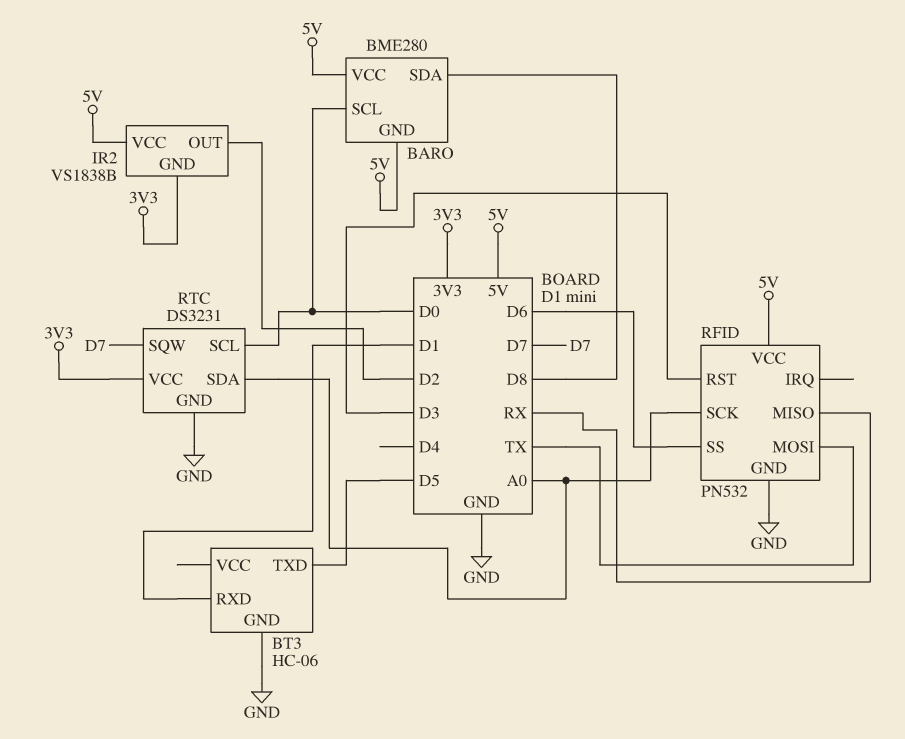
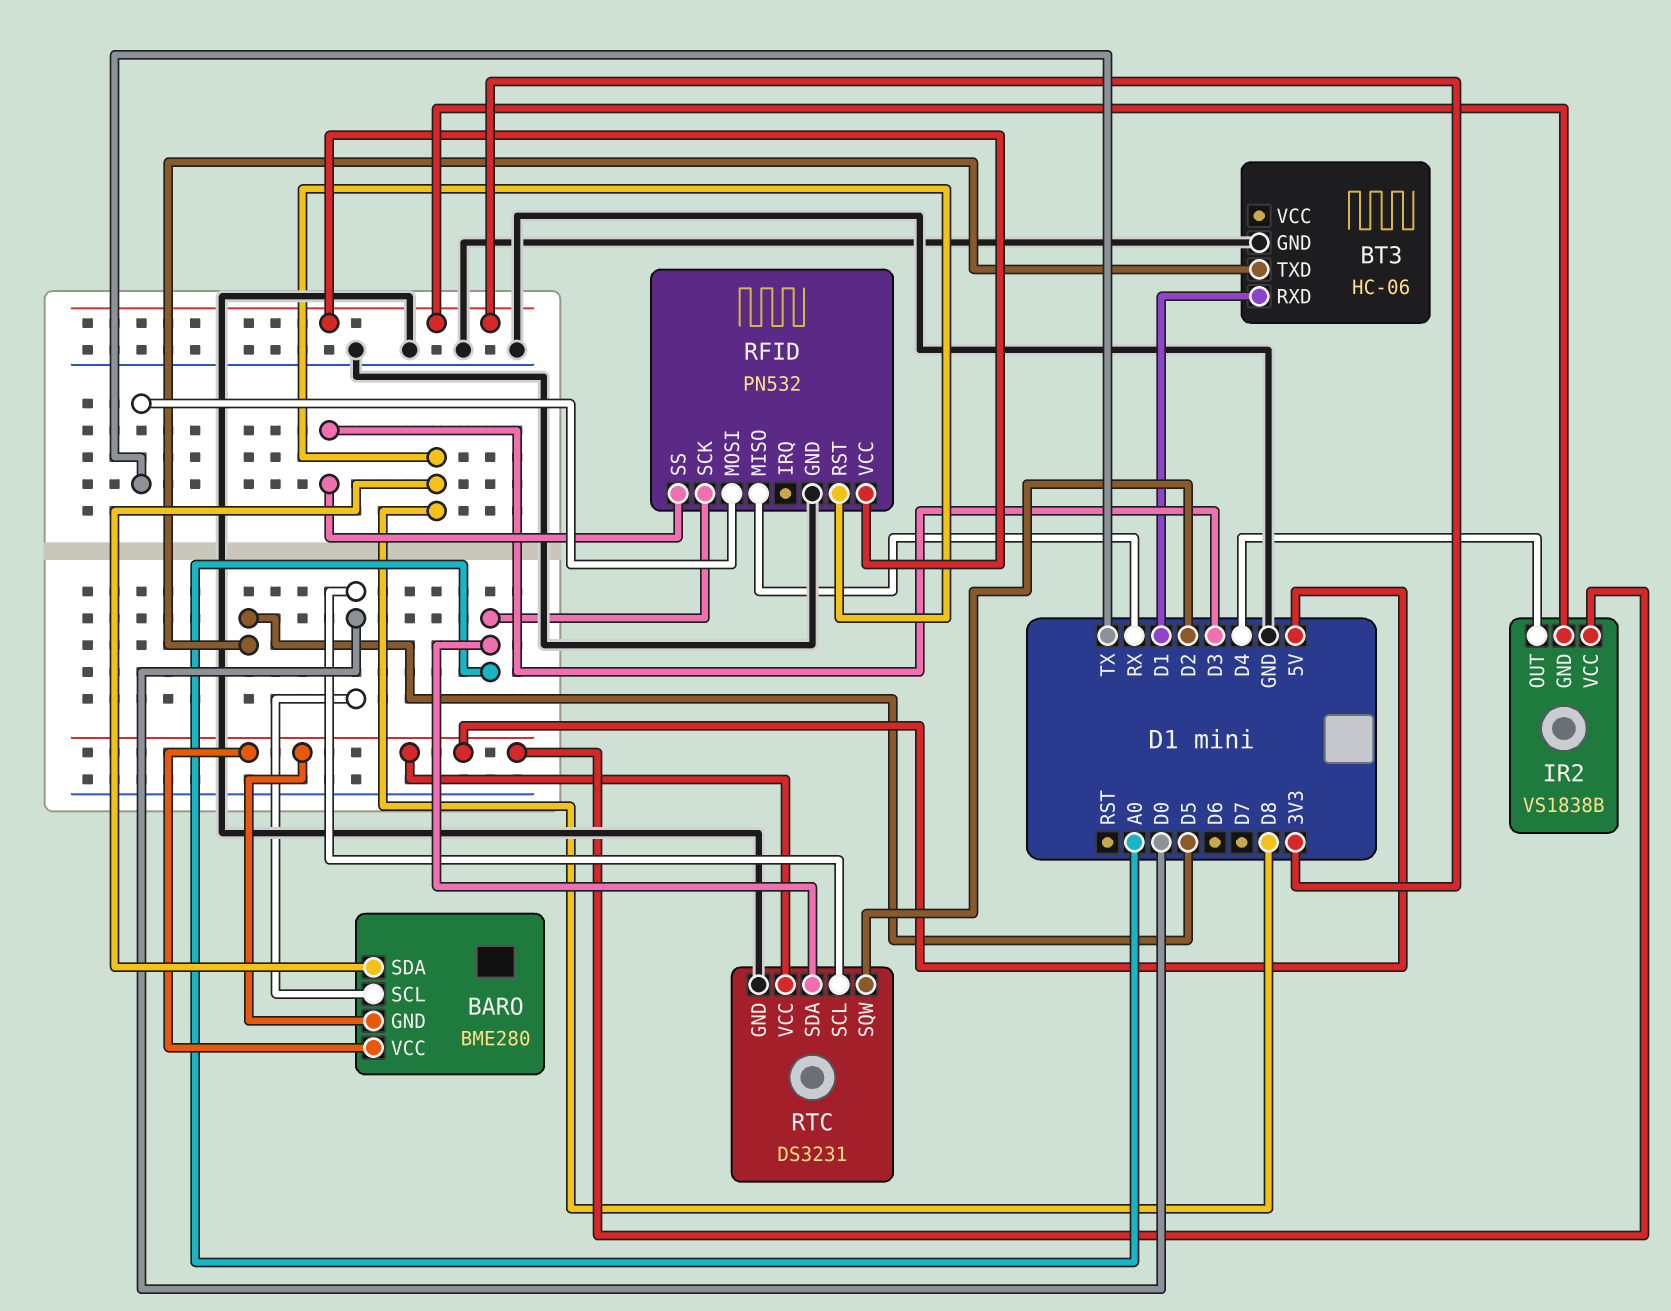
IR2 pin OUT: D2 -> D4
RFID pin RST: D3 -> D8
RFID pin SS: D6 -> D3
RFID pin VCC: 5V -> 3V3
RTC pin SQW: D7 -> D2
RTC pin VCC: 3V3 -> 5V

